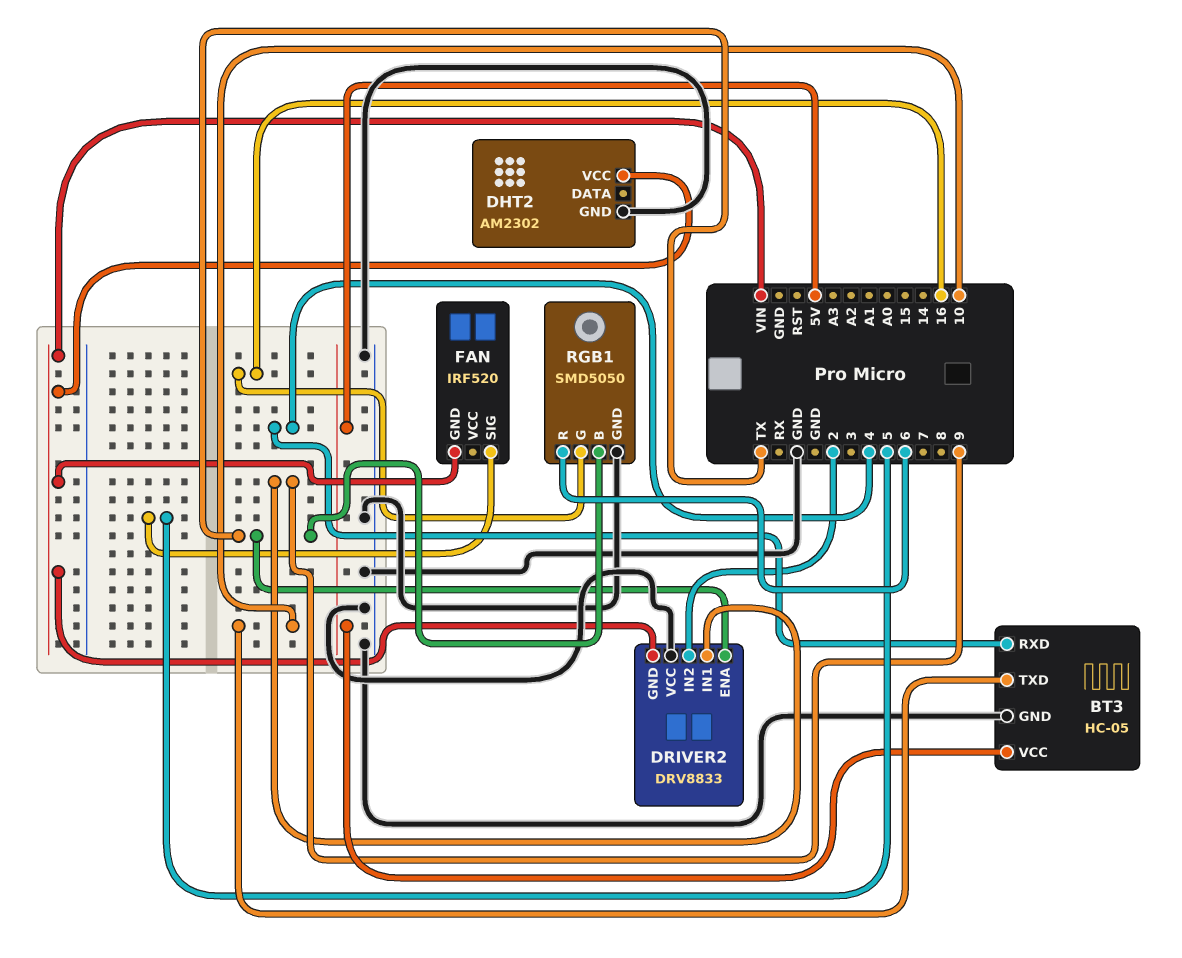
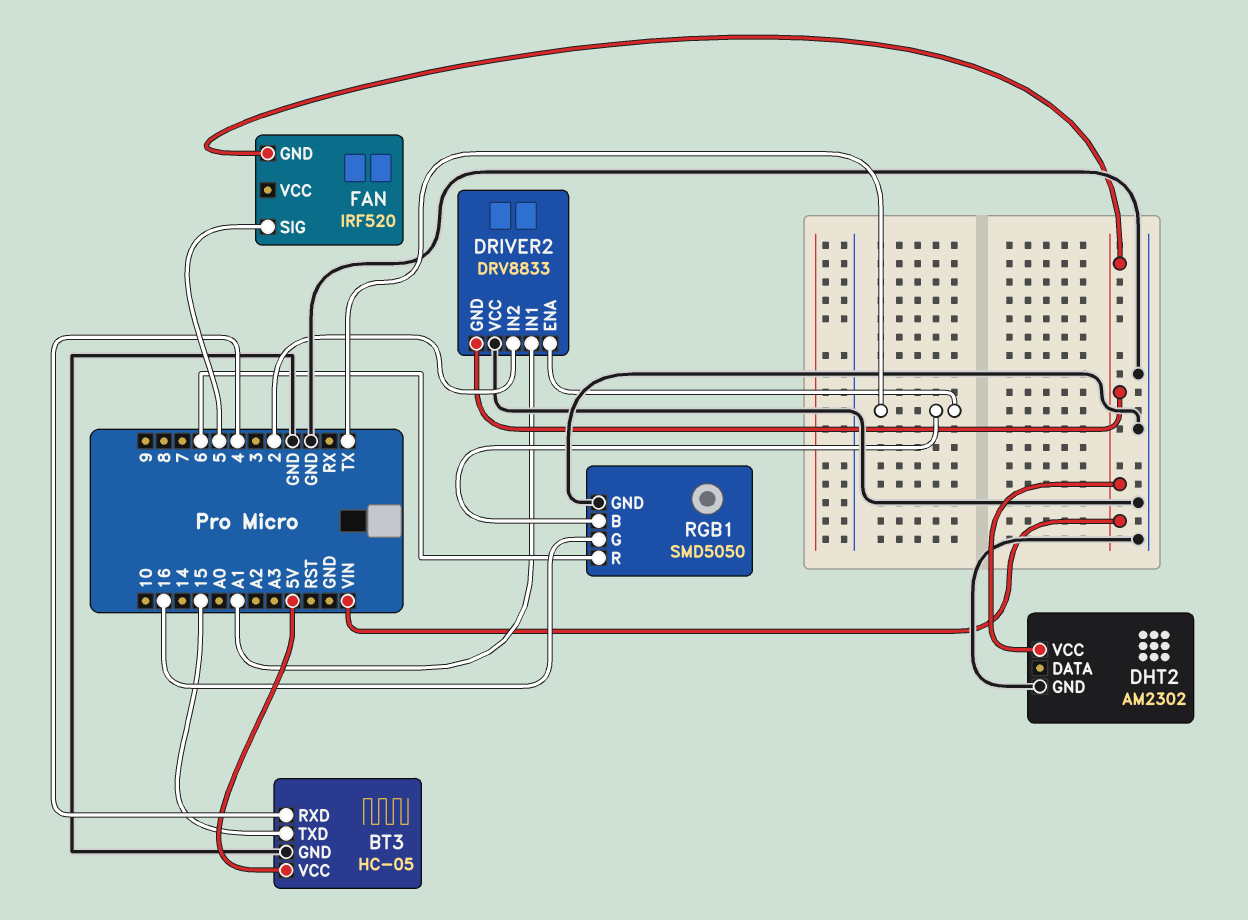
BT3 pin TXD: 10 -> 15
DRIVER2 pin IN1: 9 -> A1

